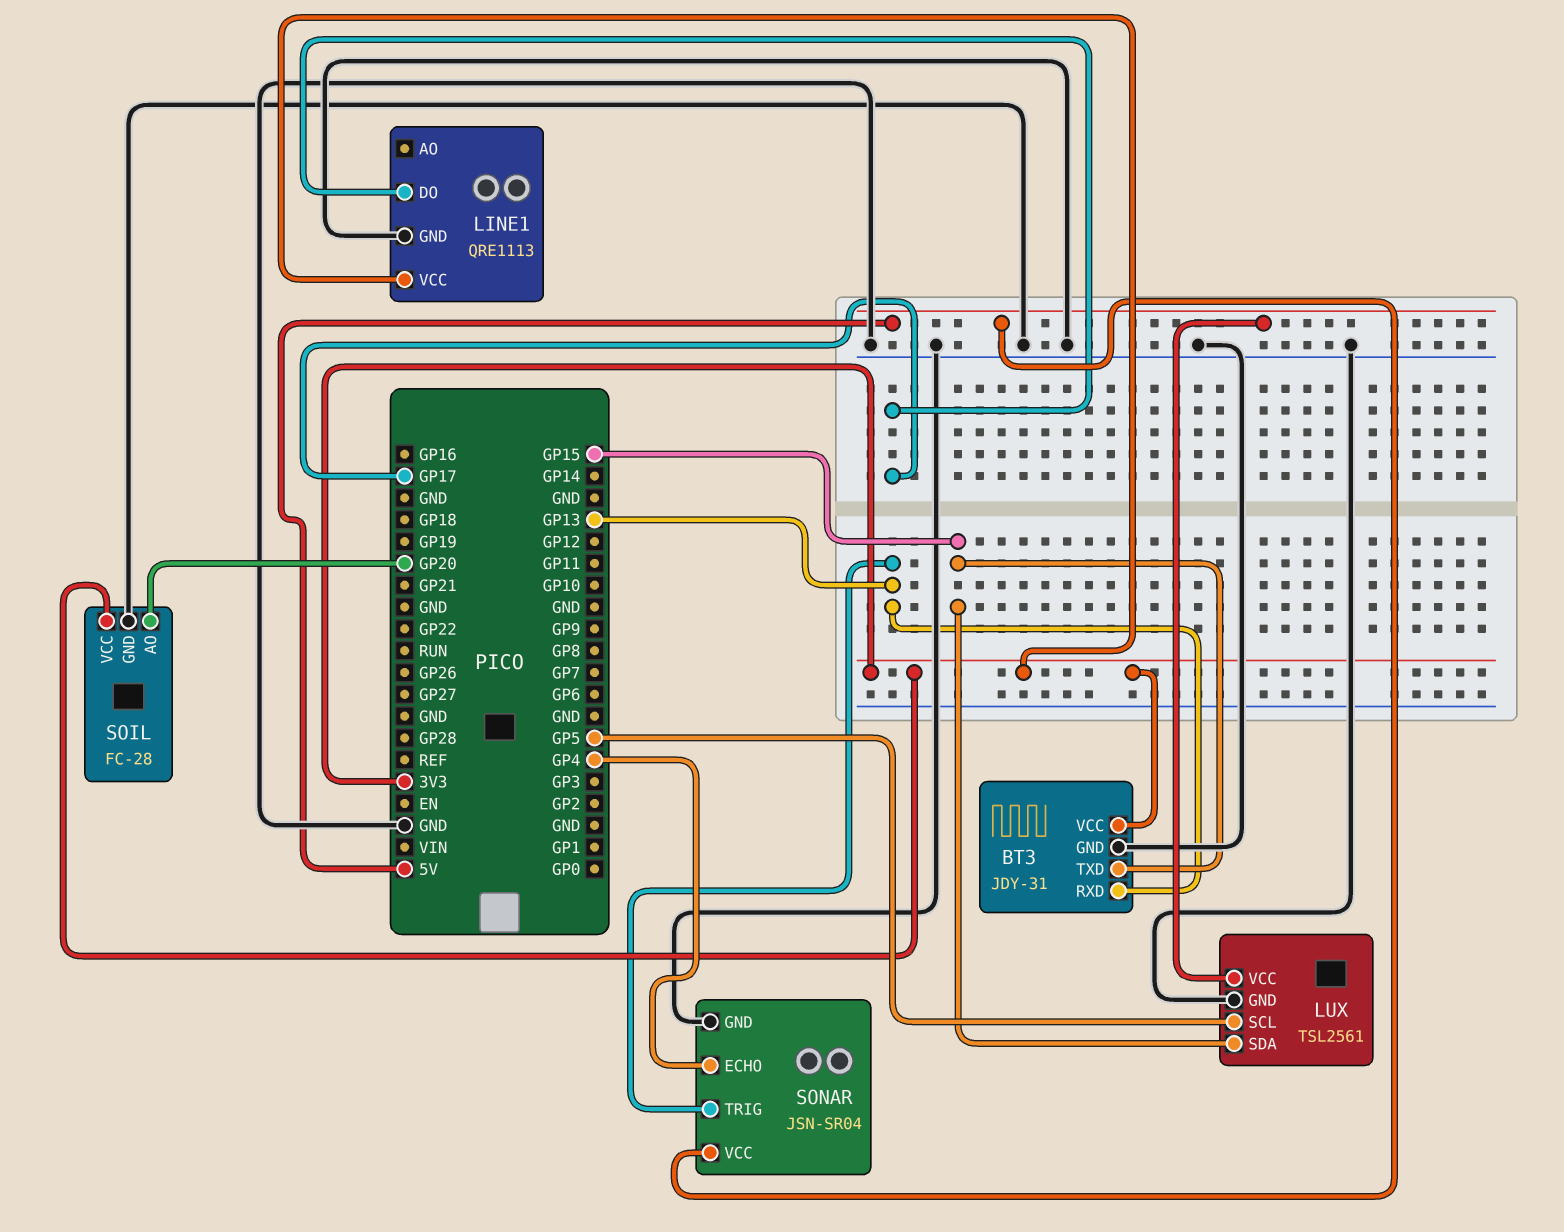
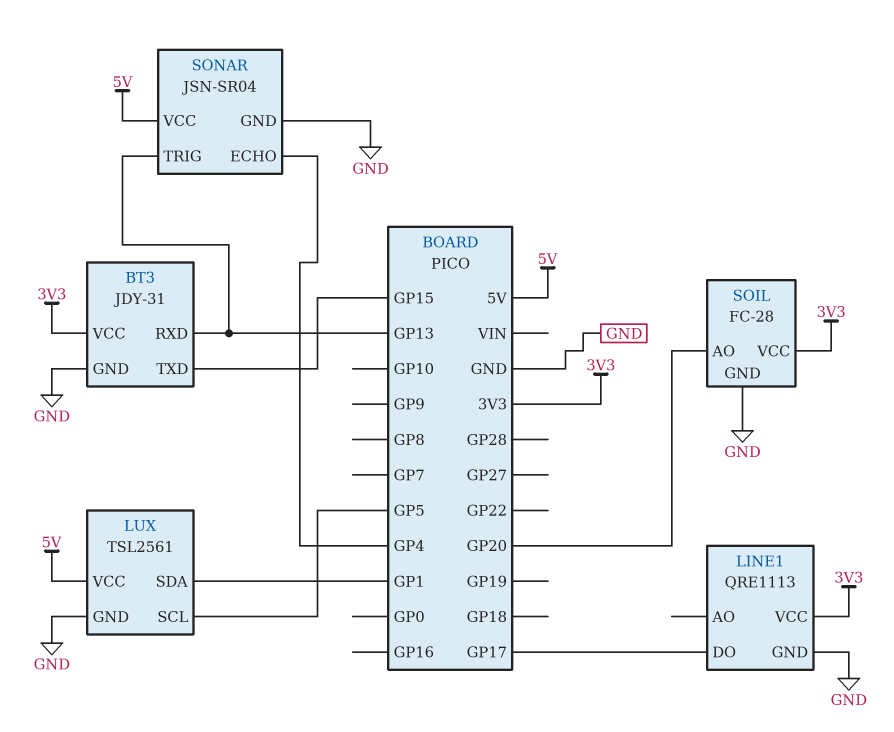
LUX pin SDA: GP15 -> GP1

